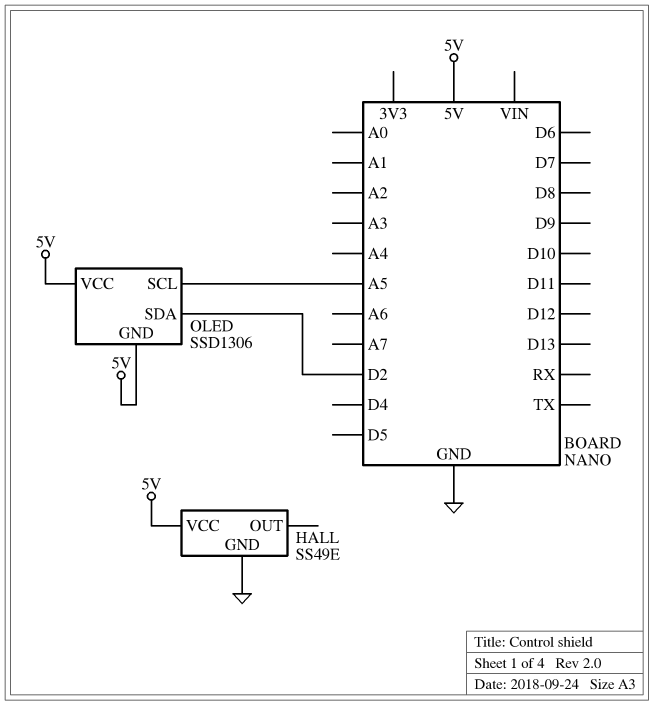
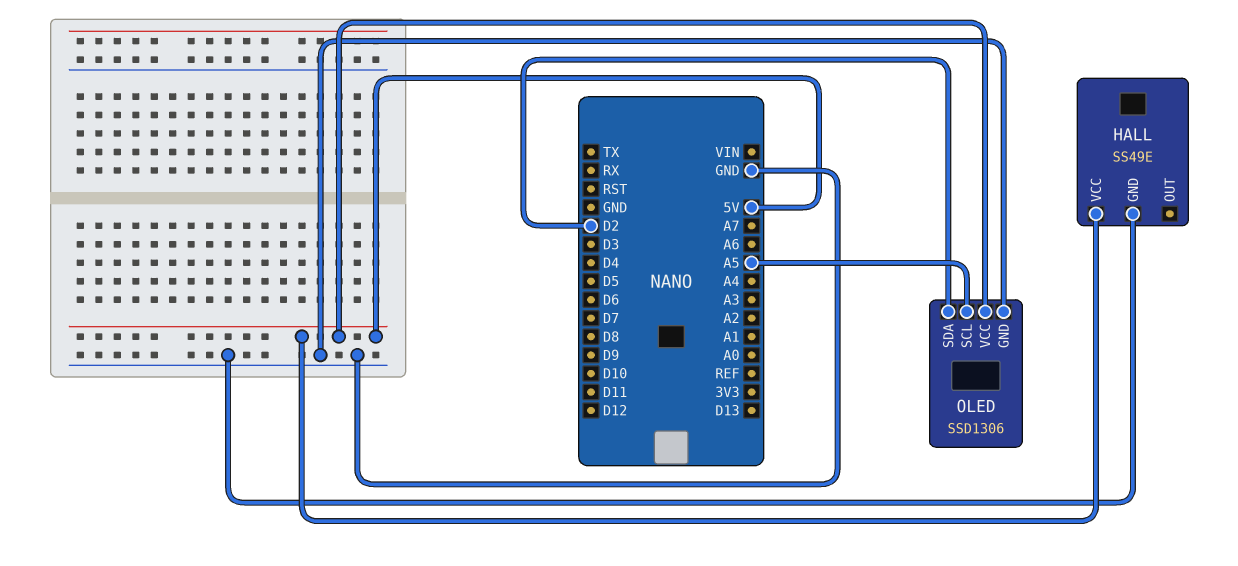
OLED pin GND: 5V -> GND

